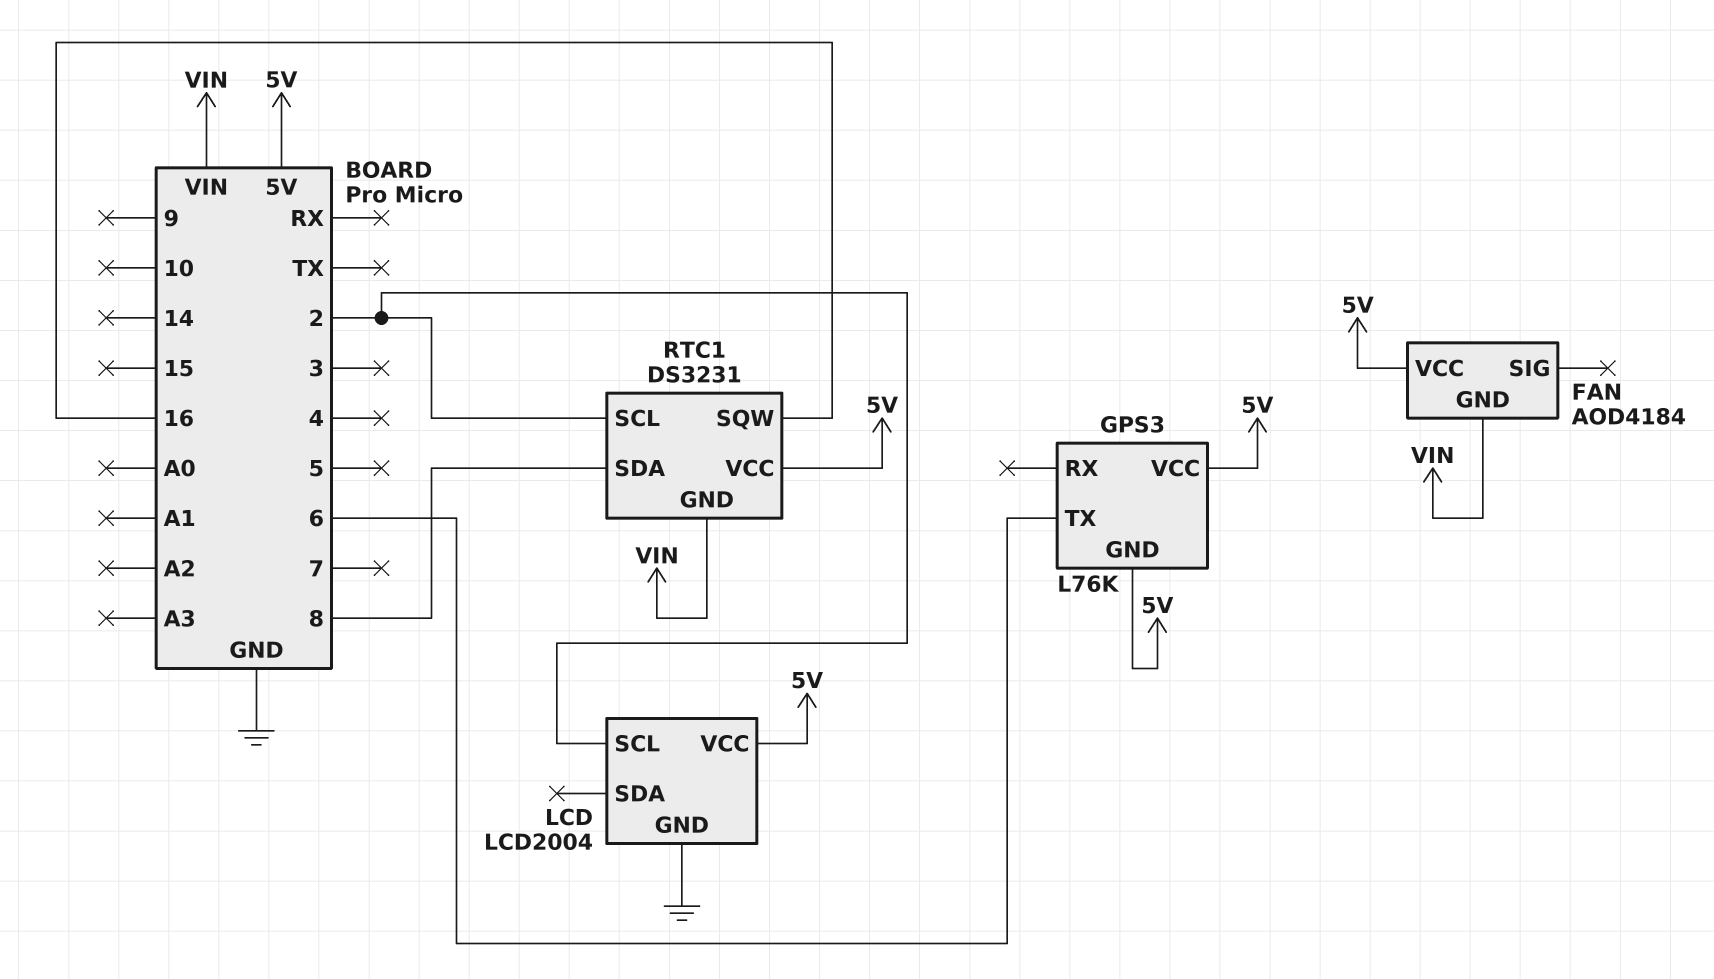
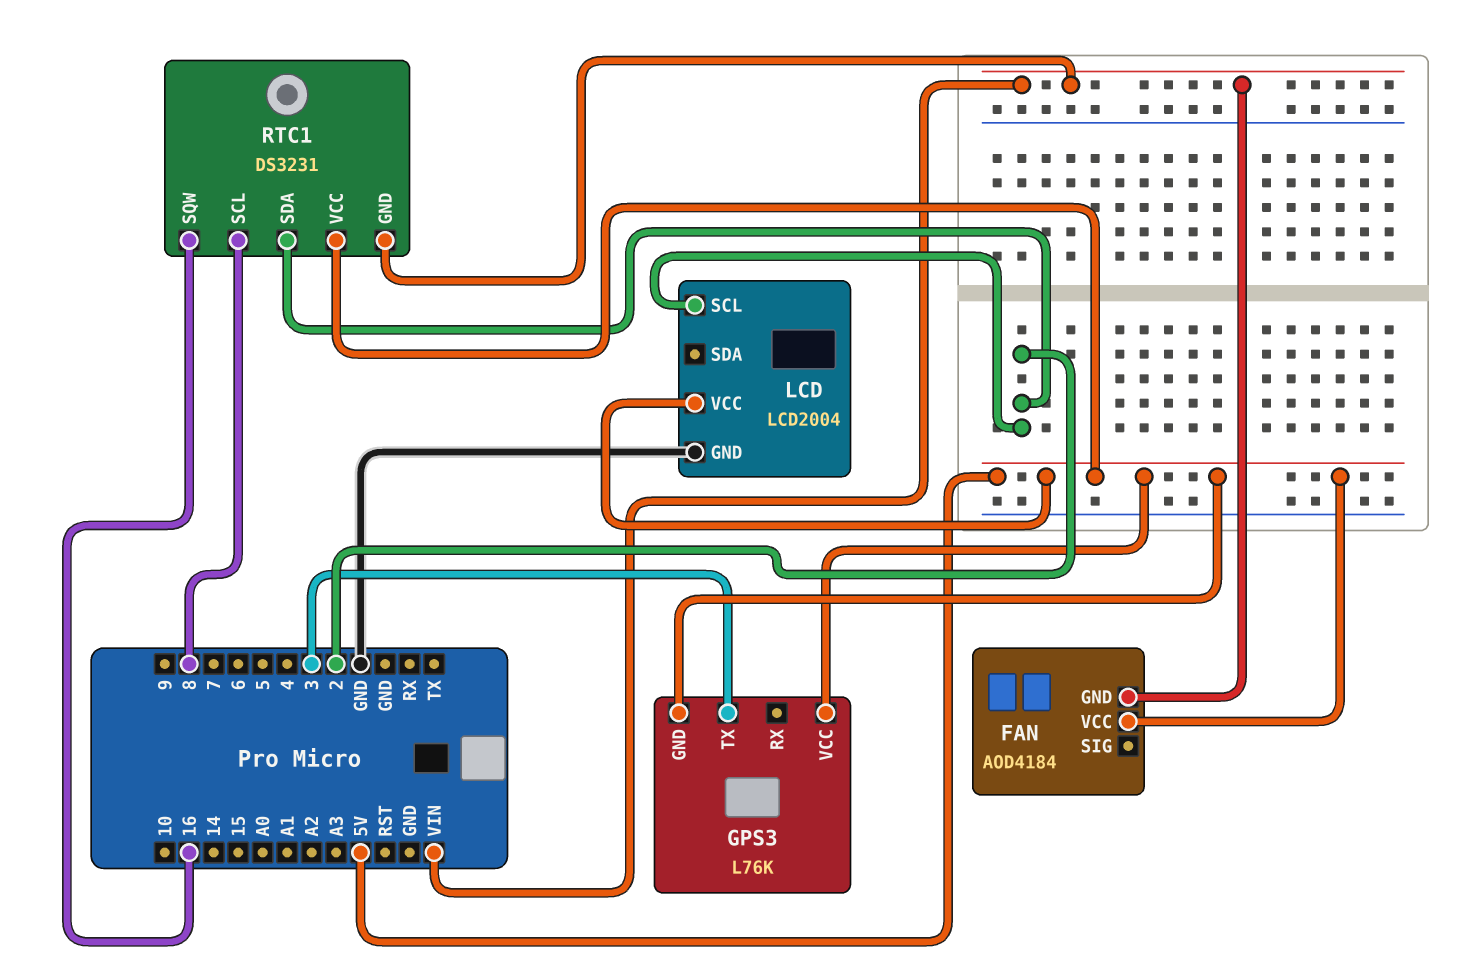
GPS3 pin TX: 6 -> 3
RTC1 pin SCL: 2 -> 8
RTC1 pin SDA: 8 -> 2

